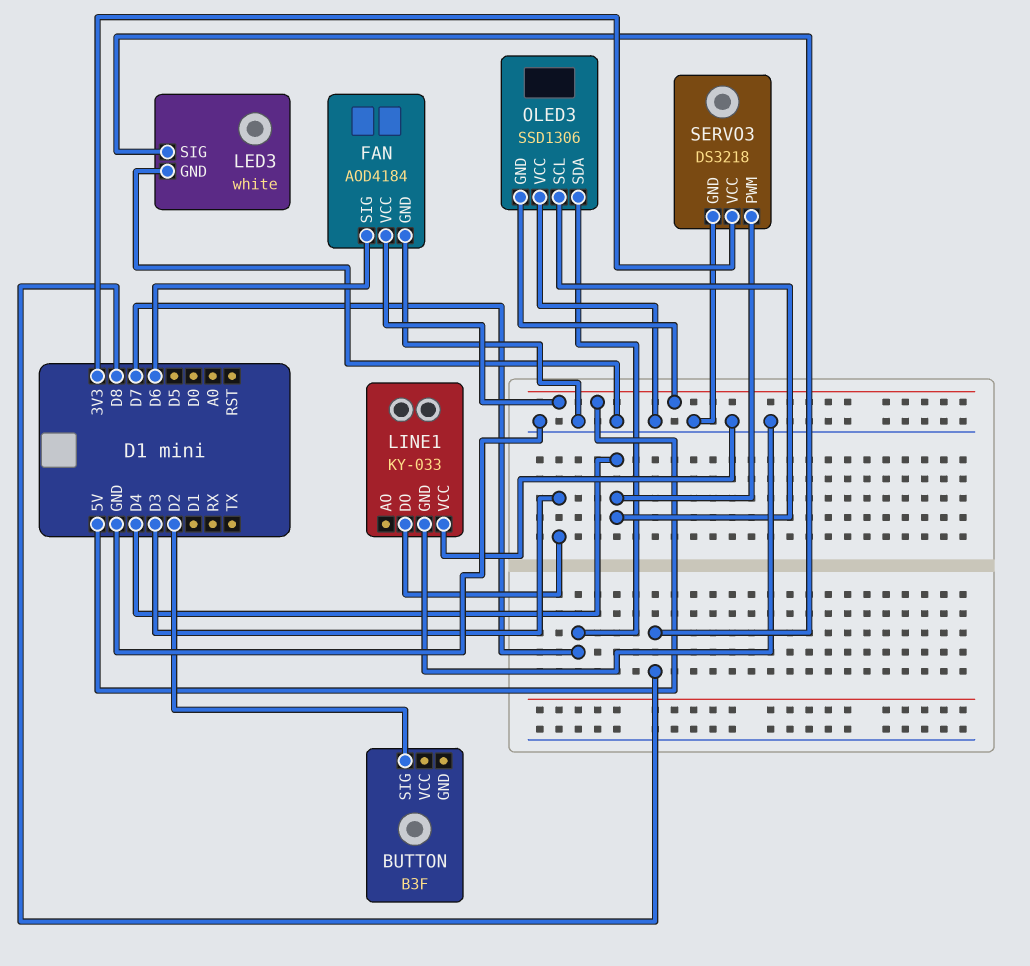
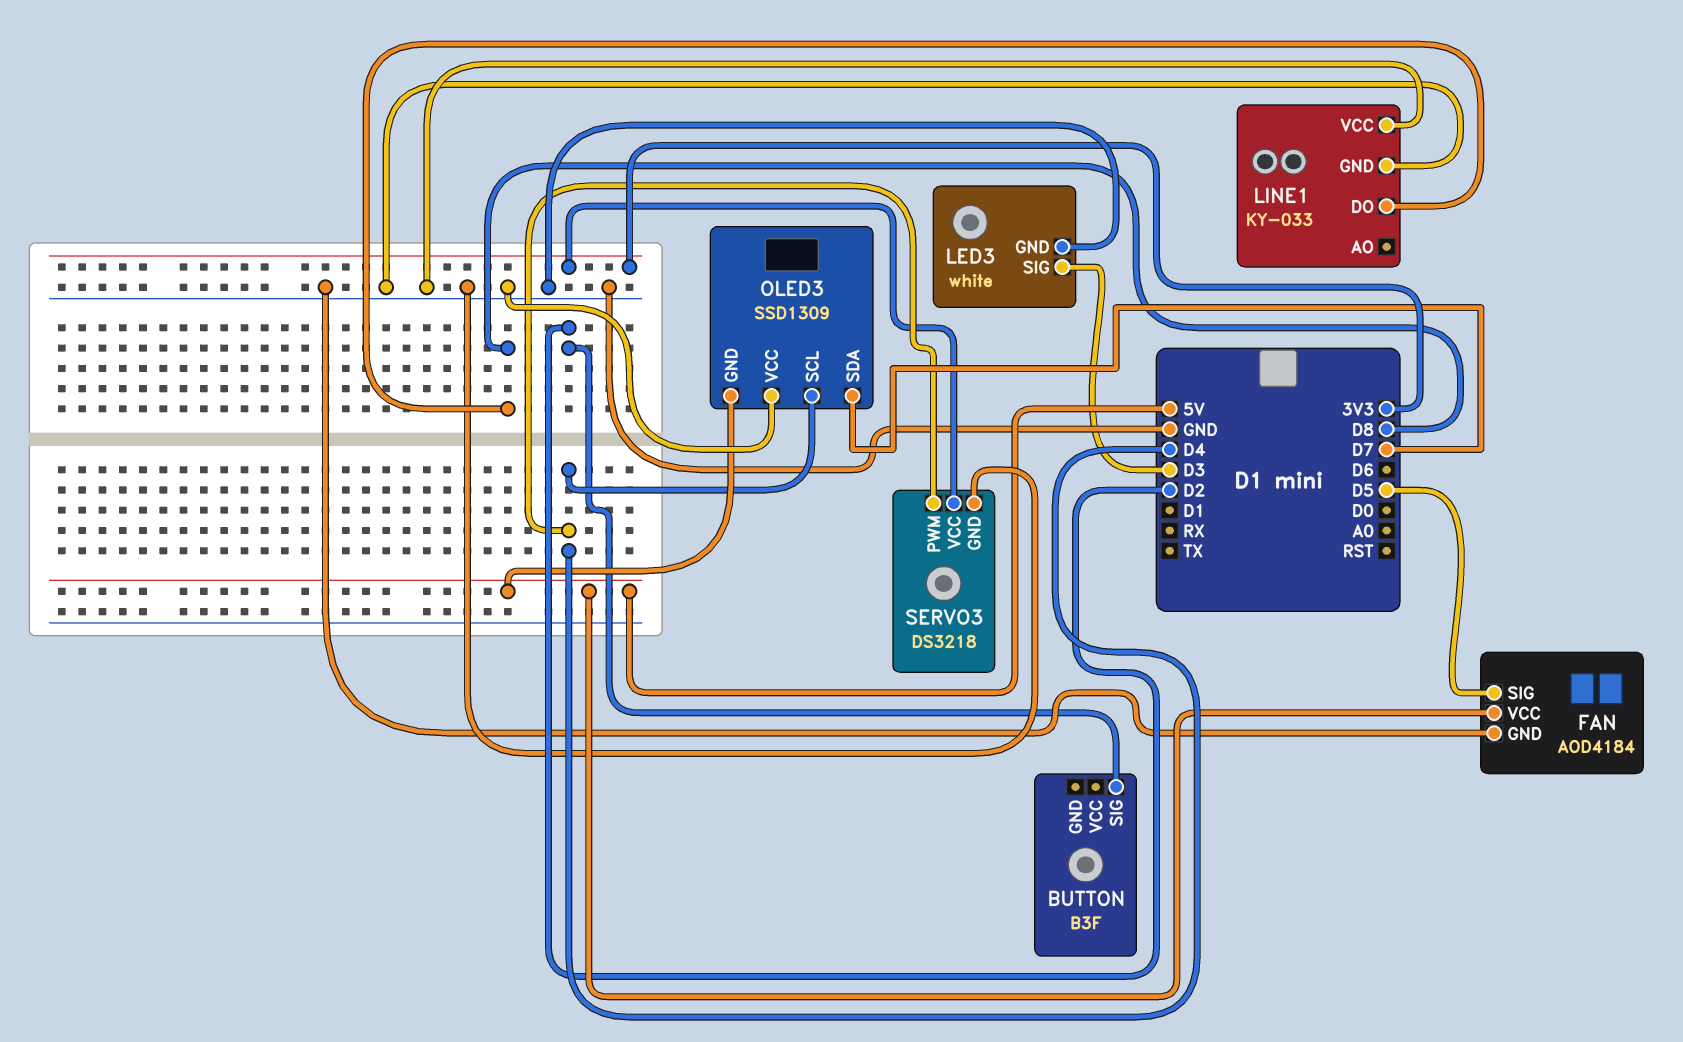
FAN pin SIG: D6 -> D5
LED3 pin SIG: D8 -> D3
LINE1 pin DO: D3 -> D8
OLED3: SSD1306 -> SSD1309

